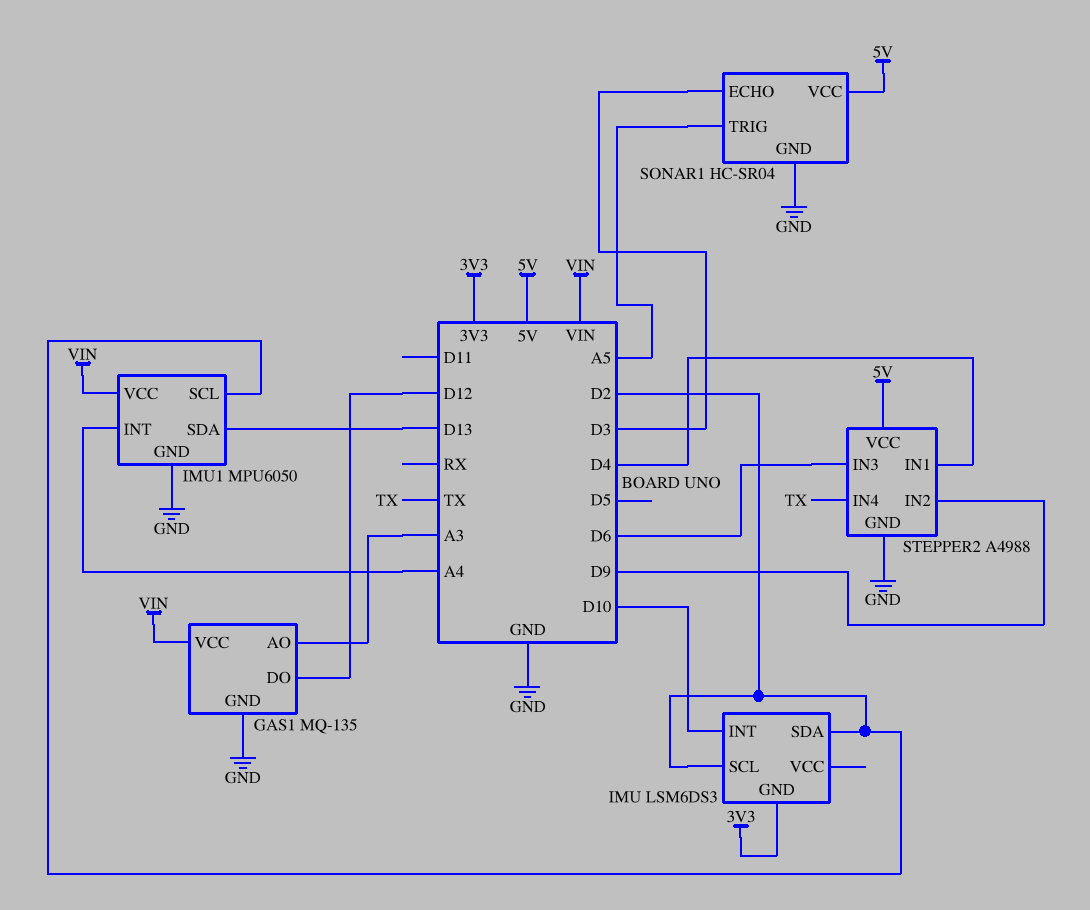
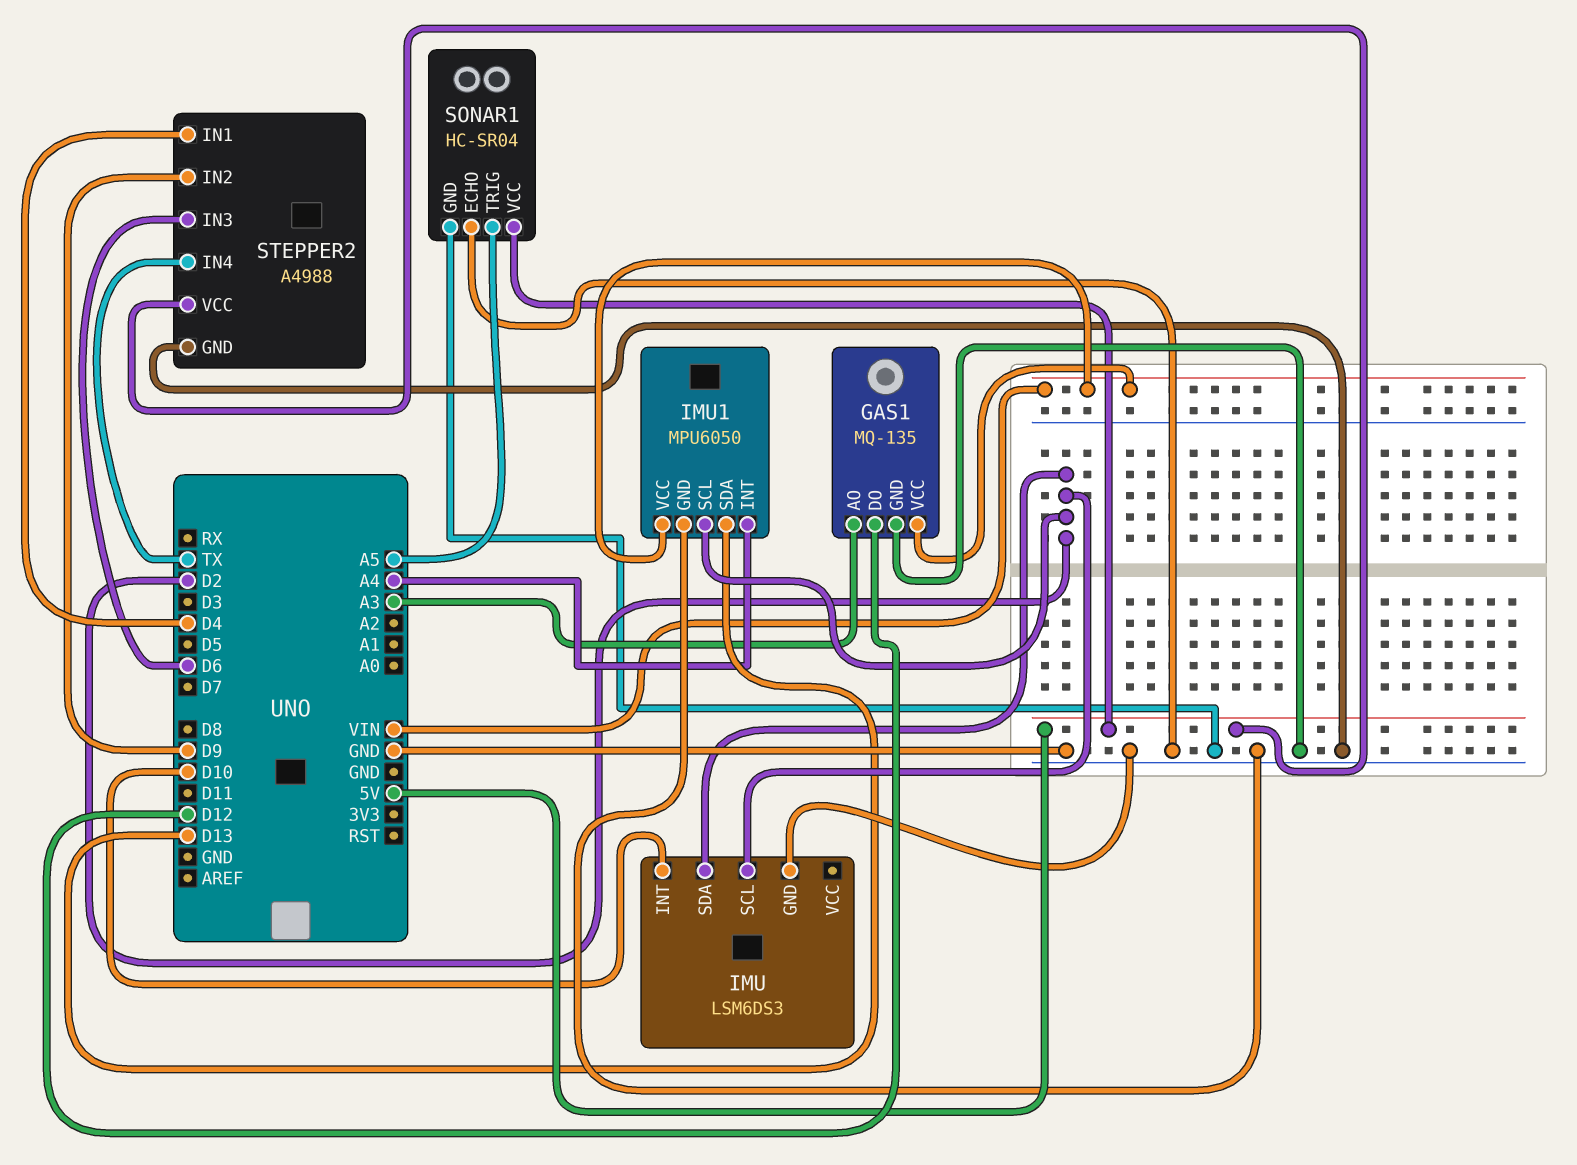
IMU pin GND: 3V3 -> GND
SONAR1 pin ECHO: D3 -> GND

